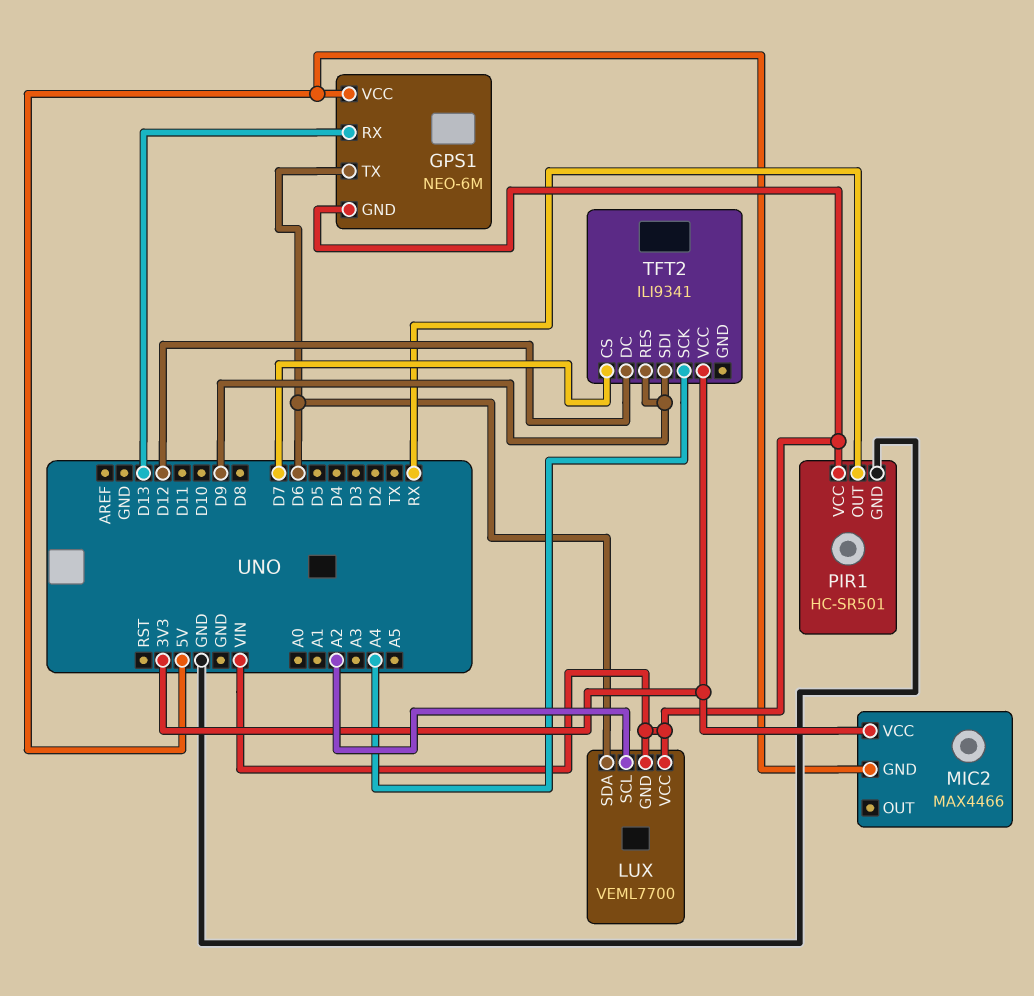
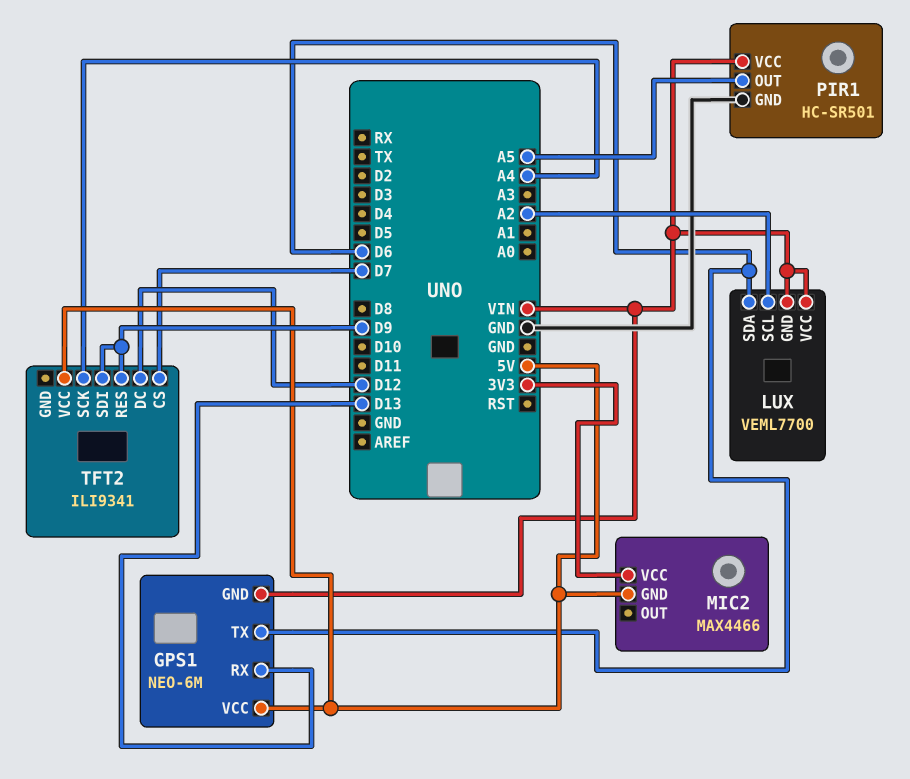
PIR1 pin OUT: RX -> A5
TFT2 pin VCC: 3V3 -> 5V

